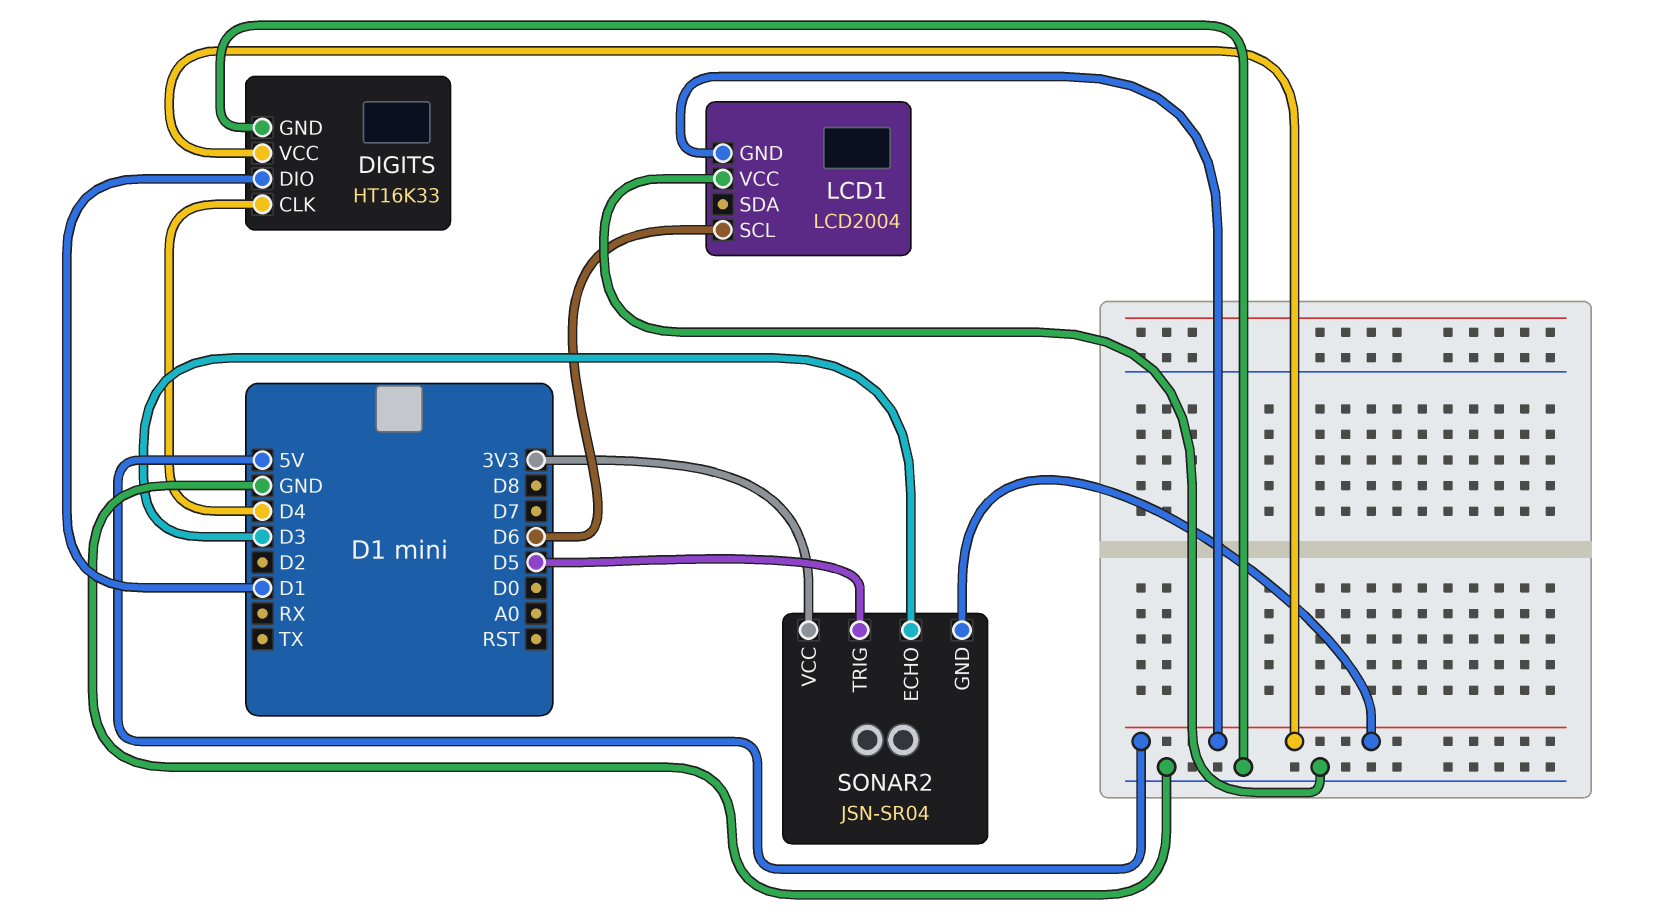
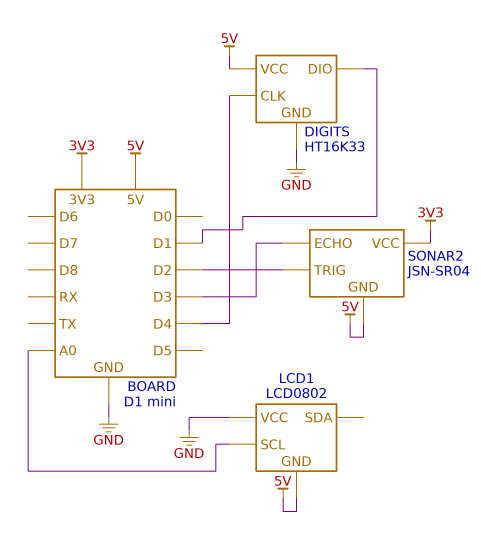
LCD1: LCD2004 -> LCD0802
LCD1 pin SCL: D6 -> A0
SONAR2 pin TRIG: D5 -> D2

